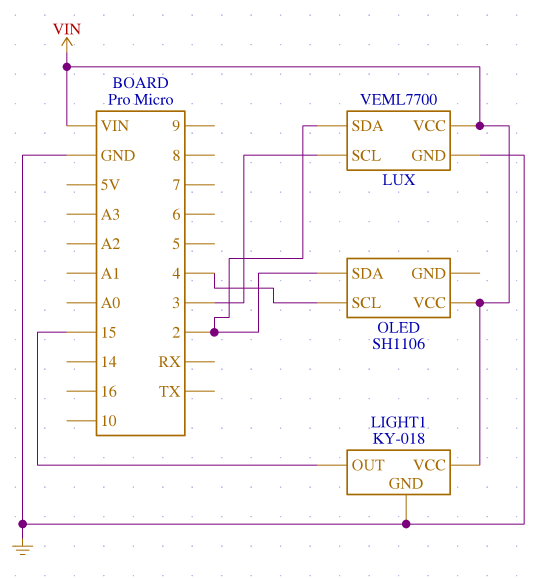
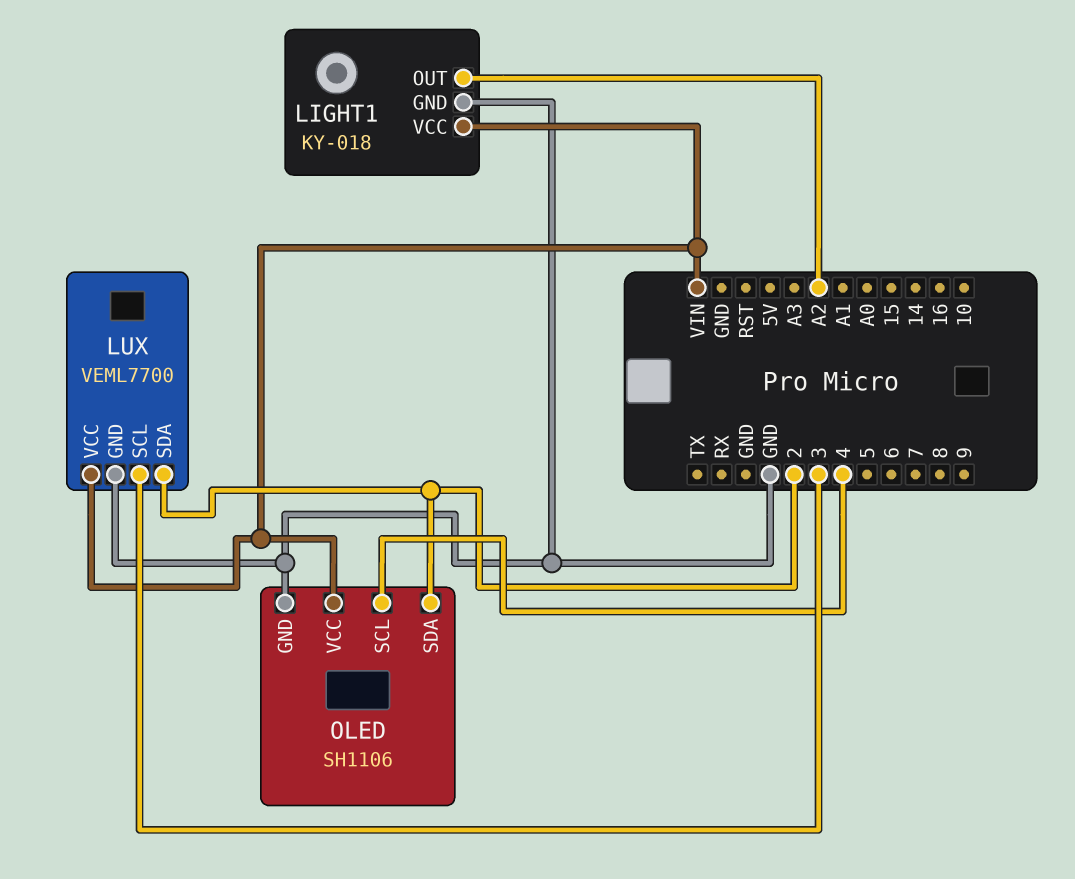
LIGHT1 pin OUT: 15 -> A2
OLED pin GND: none -> GND

